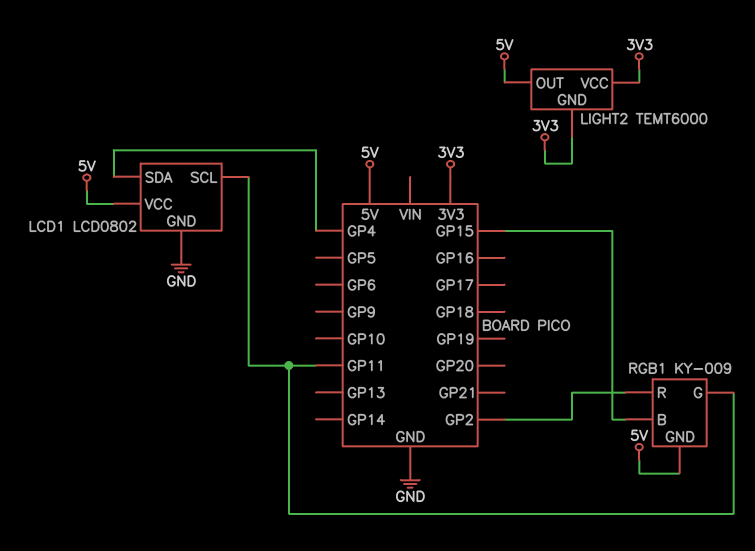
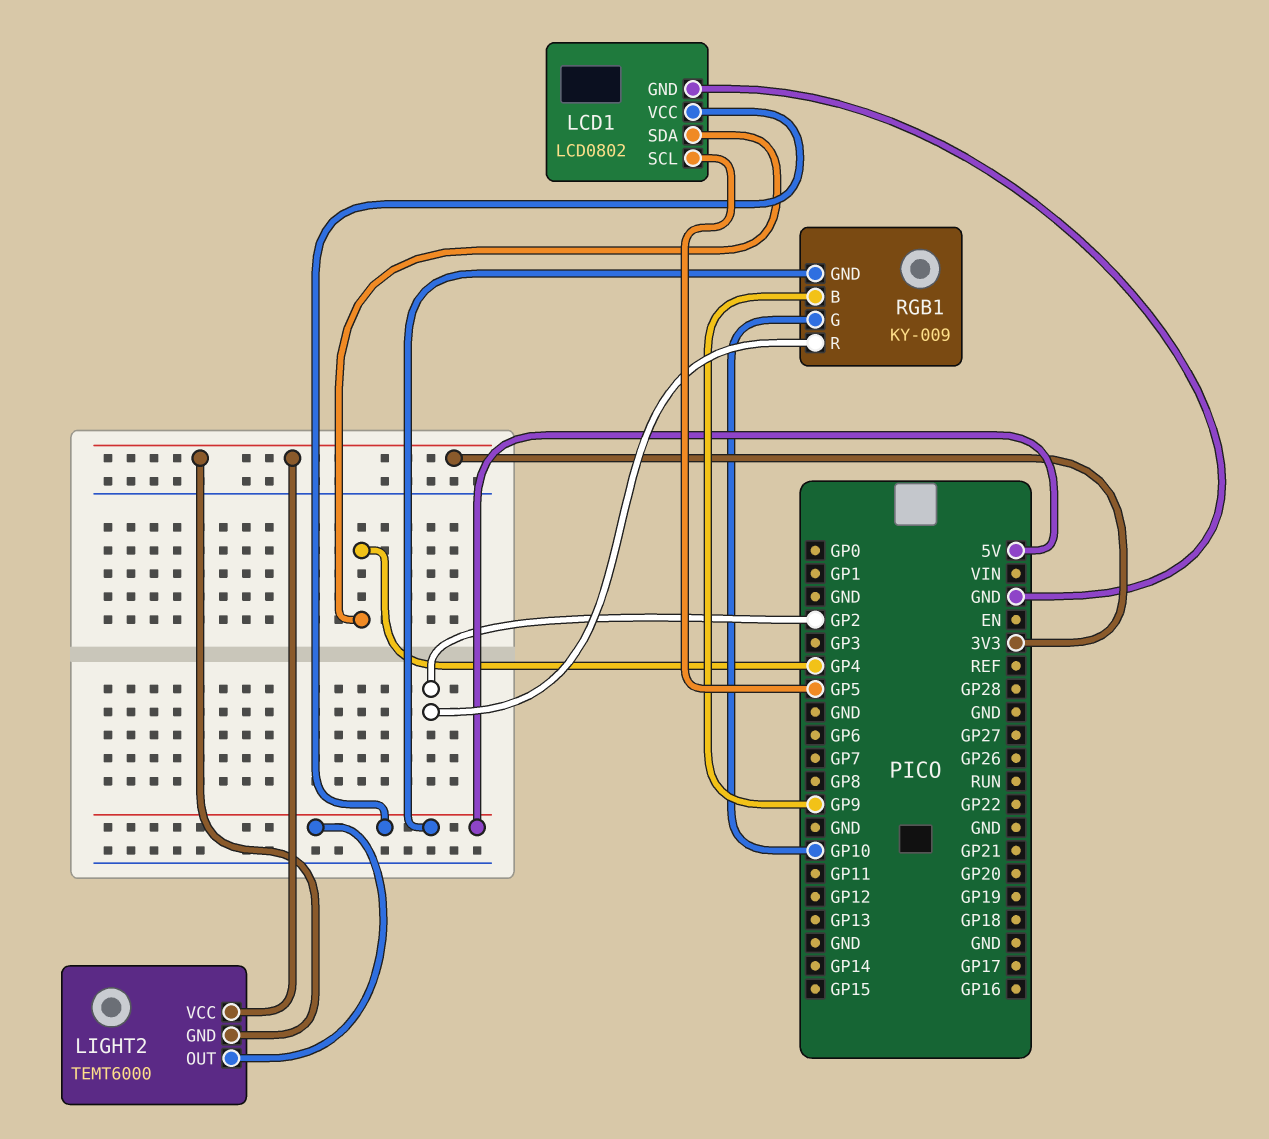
LCD1 pin SCL: GP11 -> GP5
RGB1 pin B: GP15 -> GP9
RGB1 pin G: GP11 -> GP10

